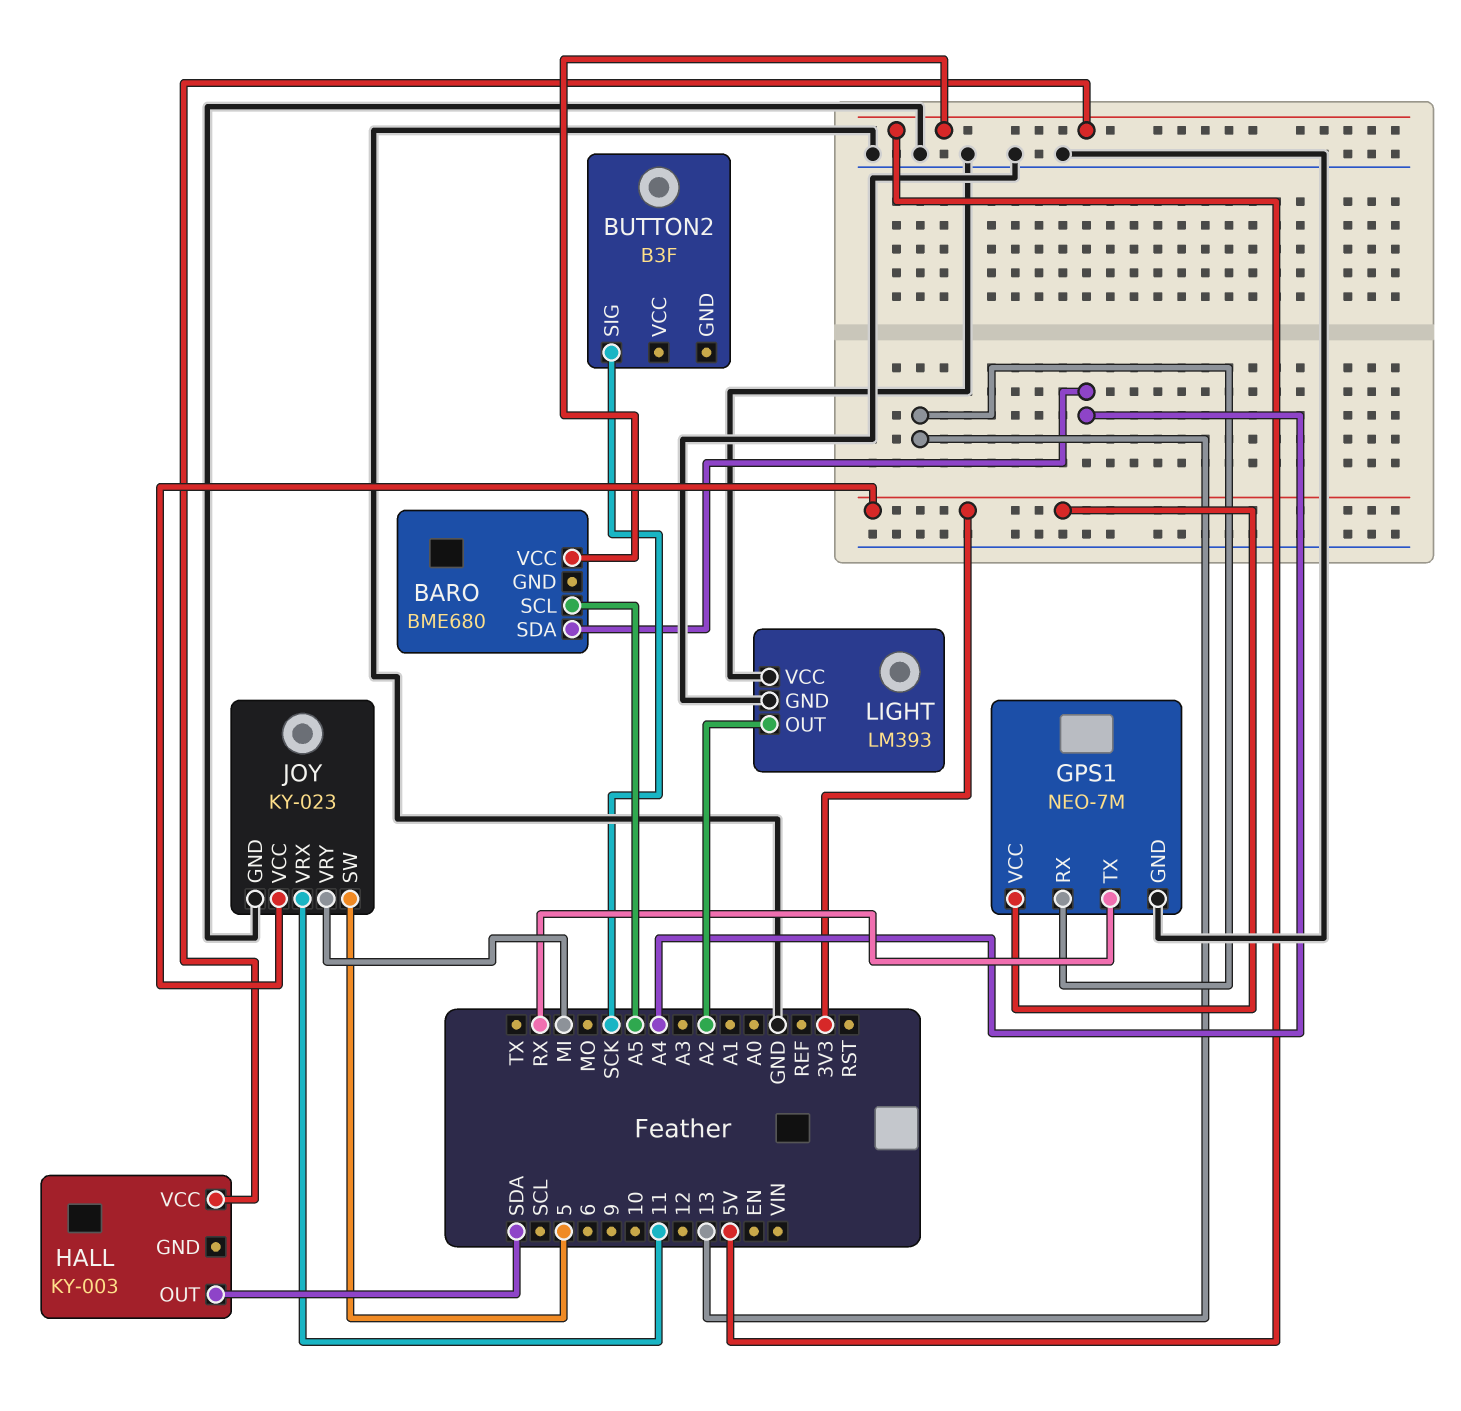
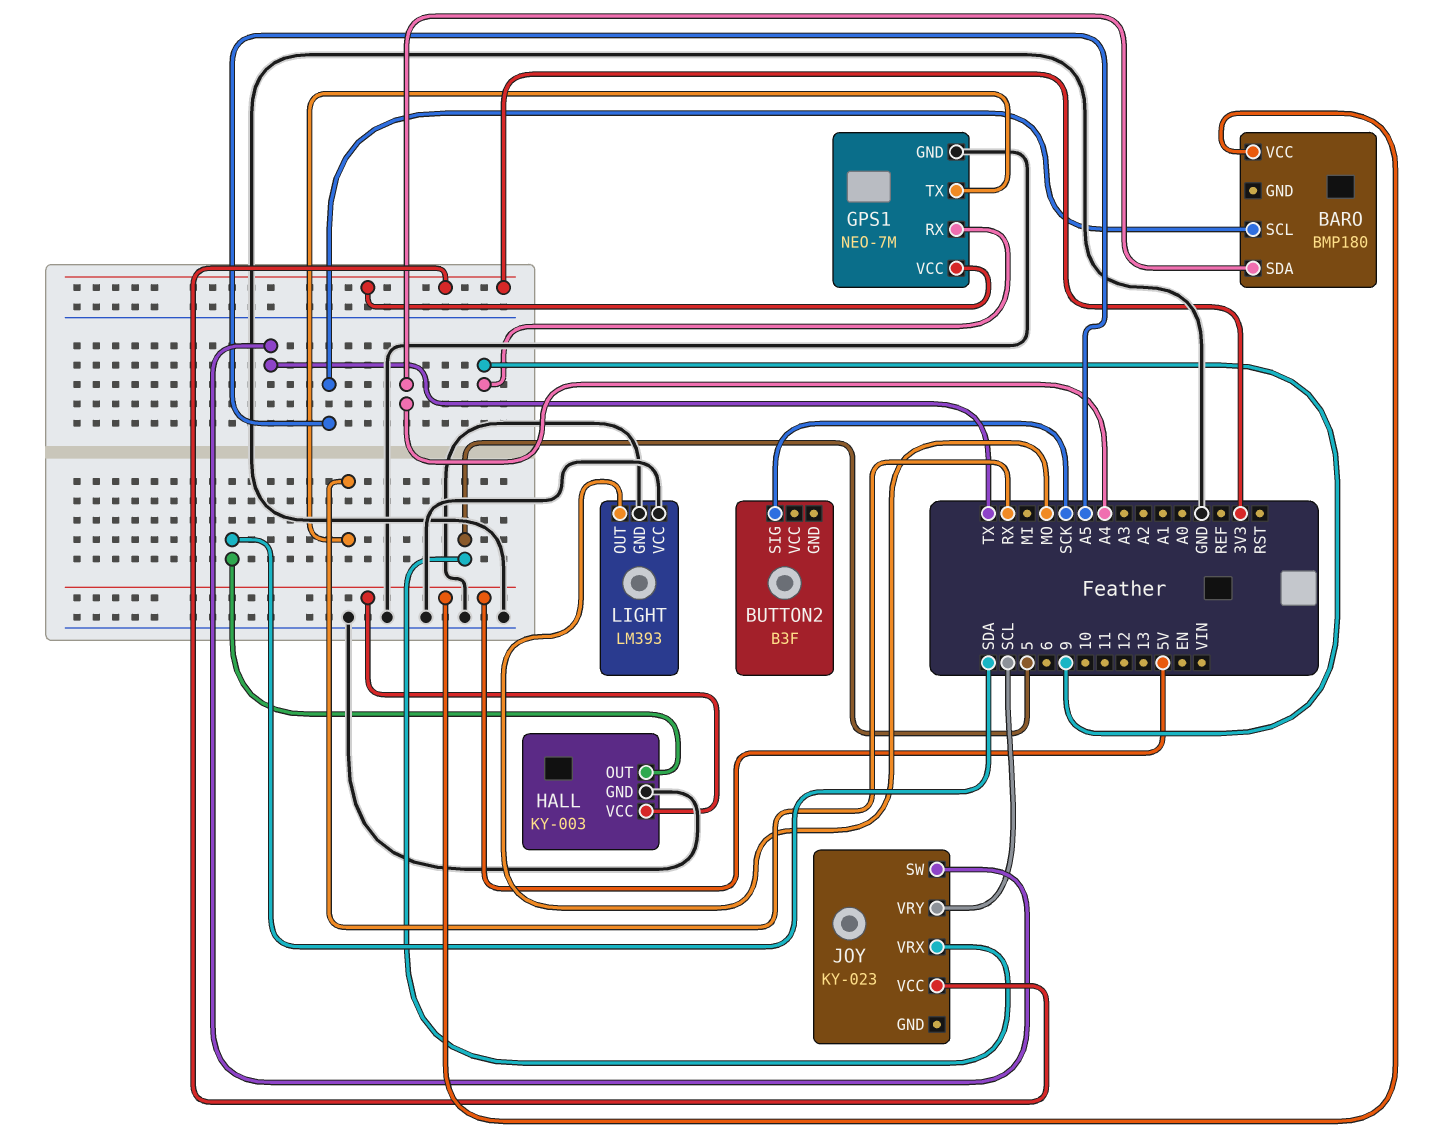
BARO: BME680 -> BMP180
GPS1 pin RX: 13 -> 9
HALL pin GND: none -> GND
JOY pin GND: GND -> none
JOY pin SW: 5 -> TX
JOY pin VRX: 11 -> 5
JOY pin VRY: MI -> SCL
LIGHT pin OUT: A2 -> MO

